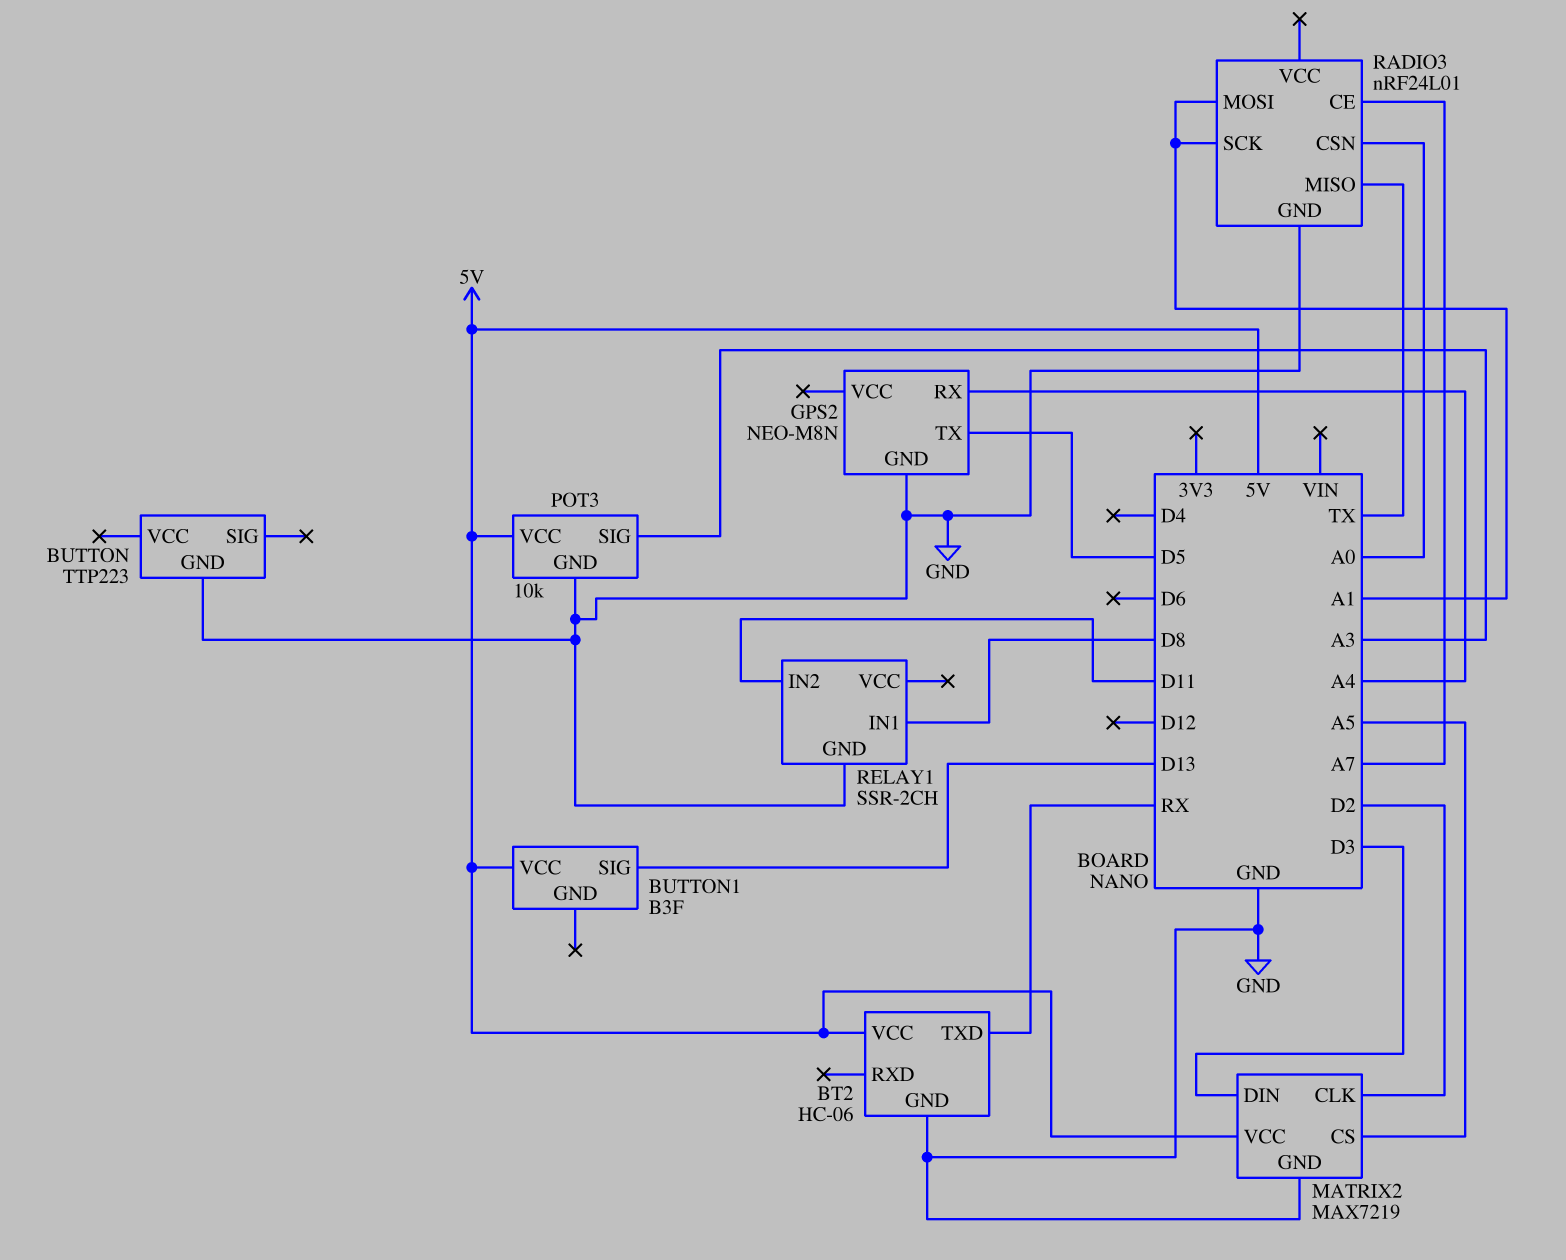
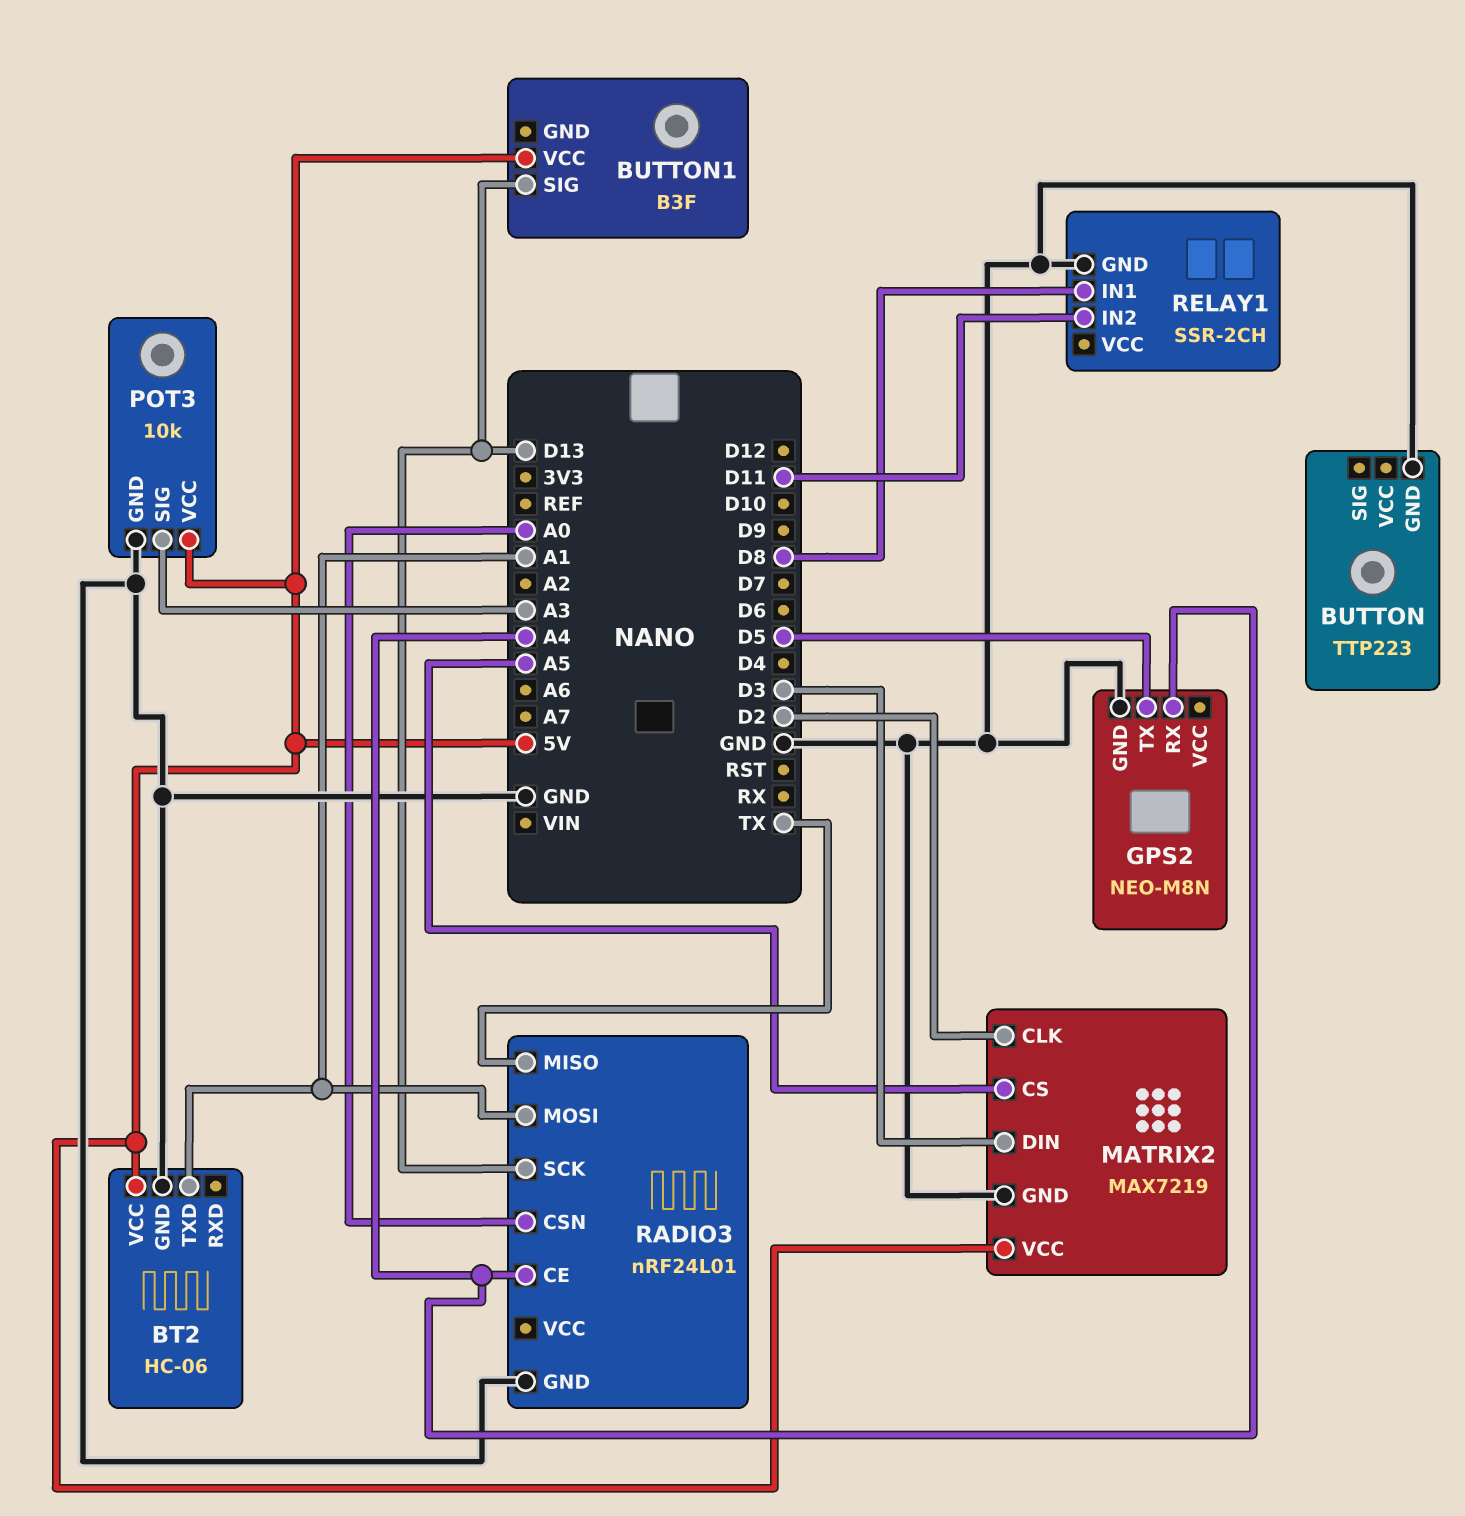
BT2 pin TXD: RX -> A1
RADIO3 pin CE: A7 -> A4
RADIO3 pin SCK: A1 -> D13

